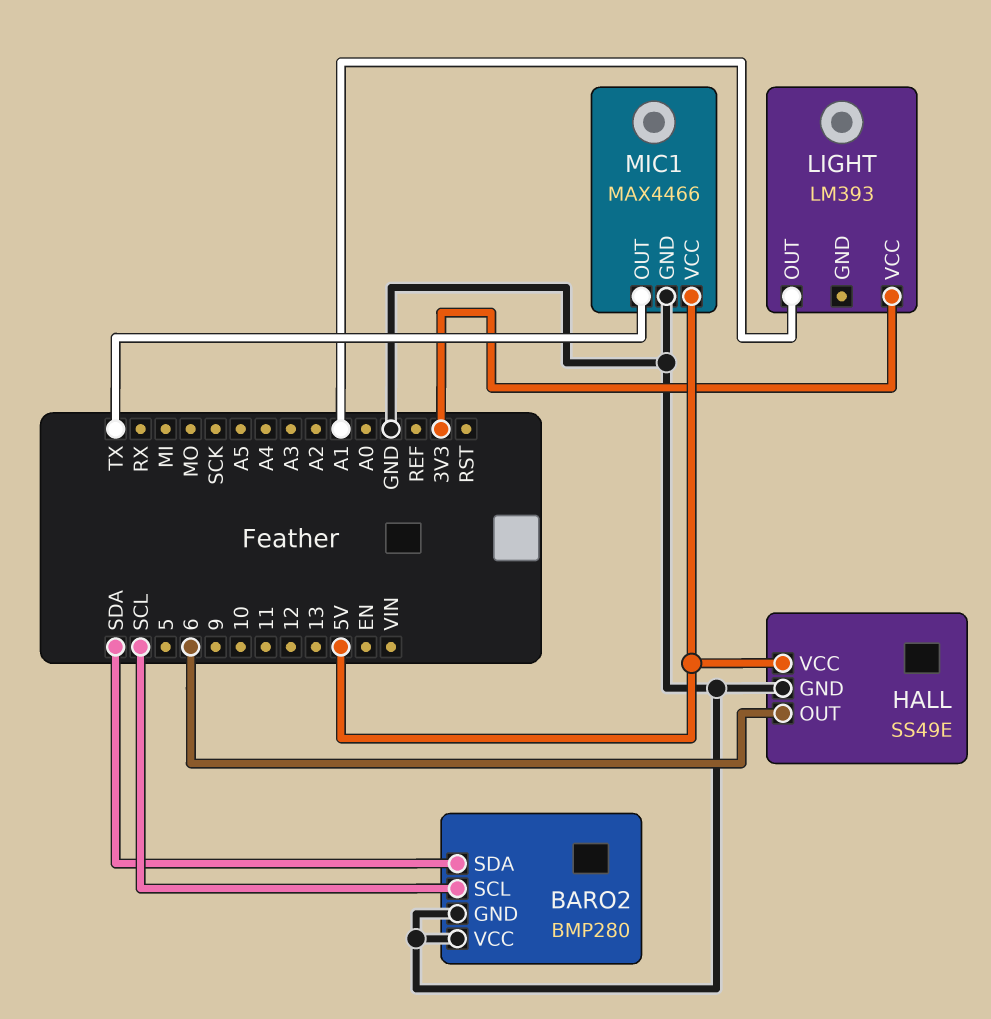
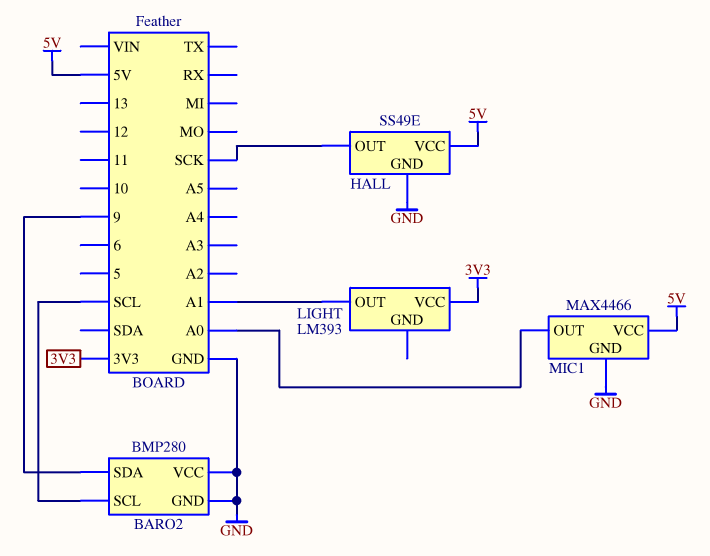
BARO2 pin SDA: SDA -> 9
HALL pin OUT: 6 -> SCK
MIC1 pin OUT: TX -> A0

